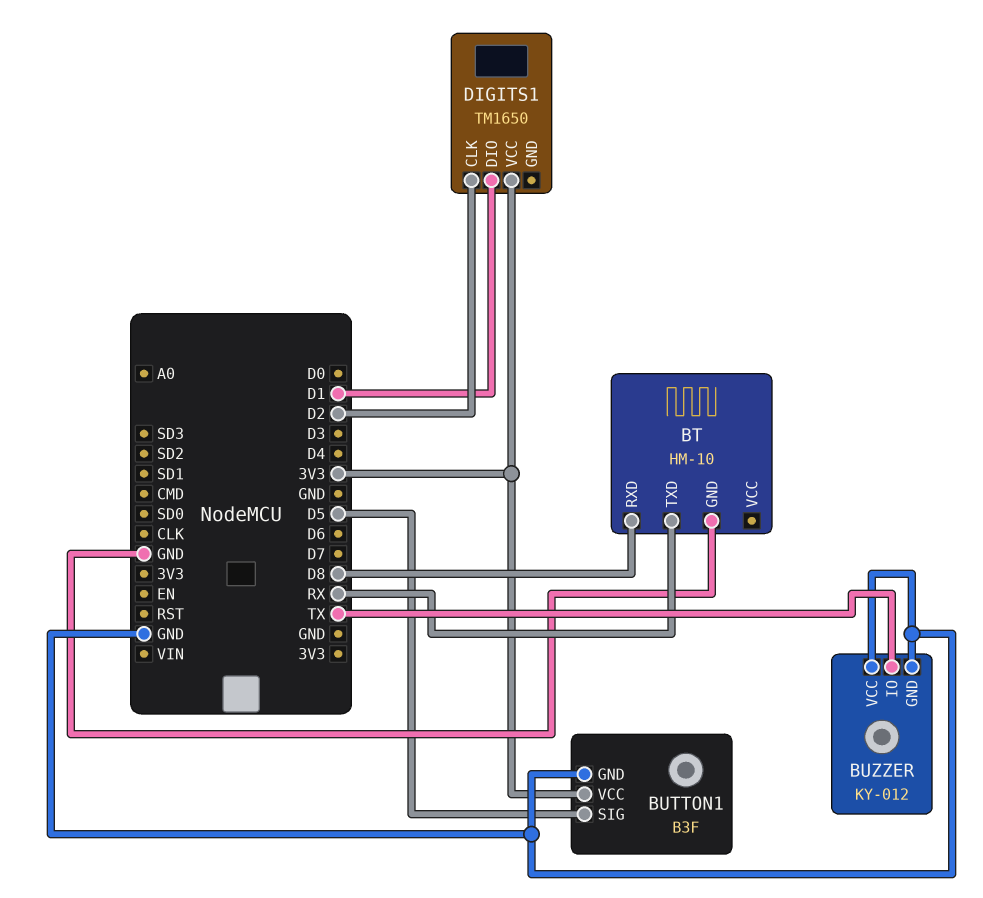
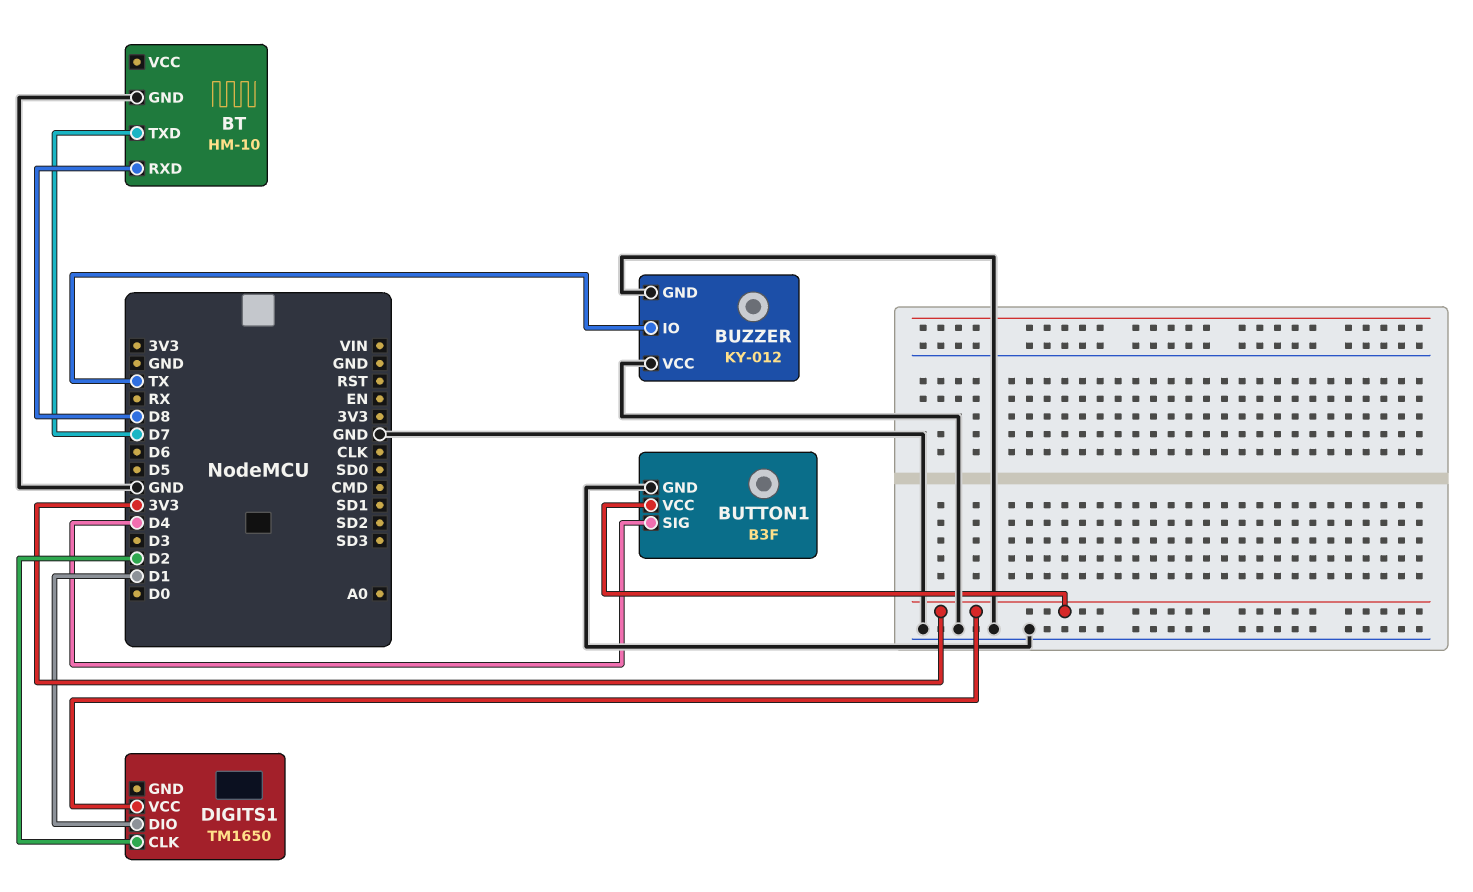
BT pin TXD: RX -> D7
BUTTON1 pin SIG: D5 -> D4

